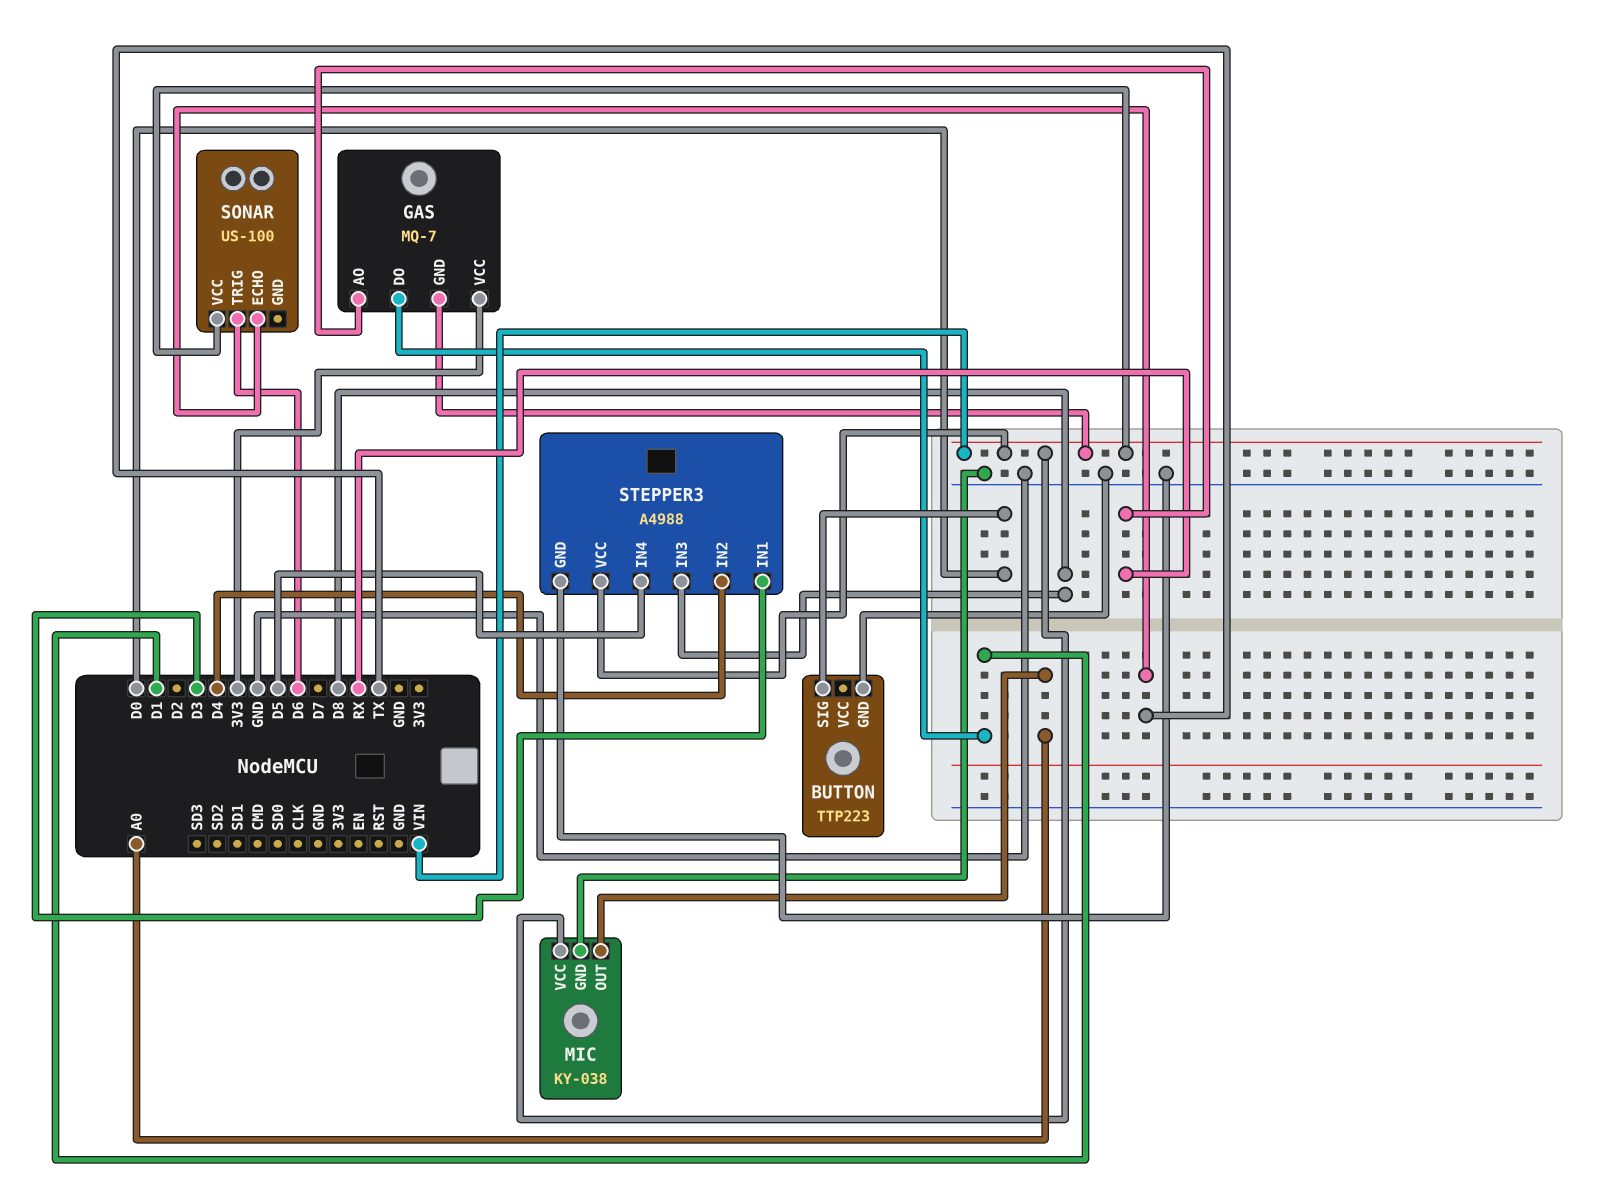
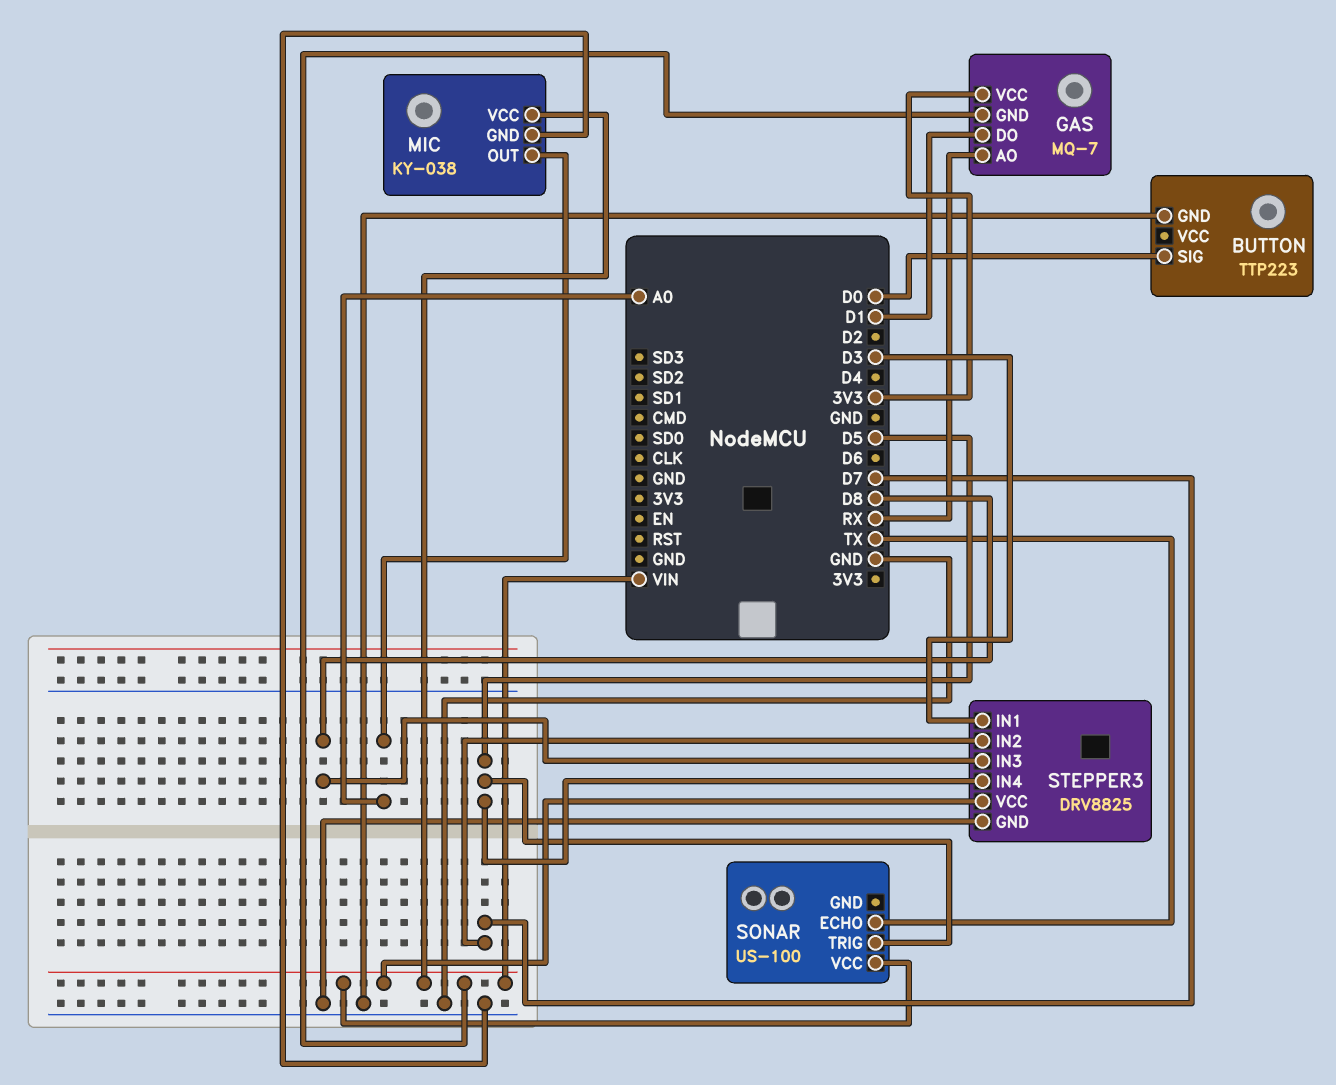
SONAR pin TRIG: D6 -> D5
STEPPER3: A4988 -> DRV8825
STEPPER3 pin IN2: D4 -> D7

